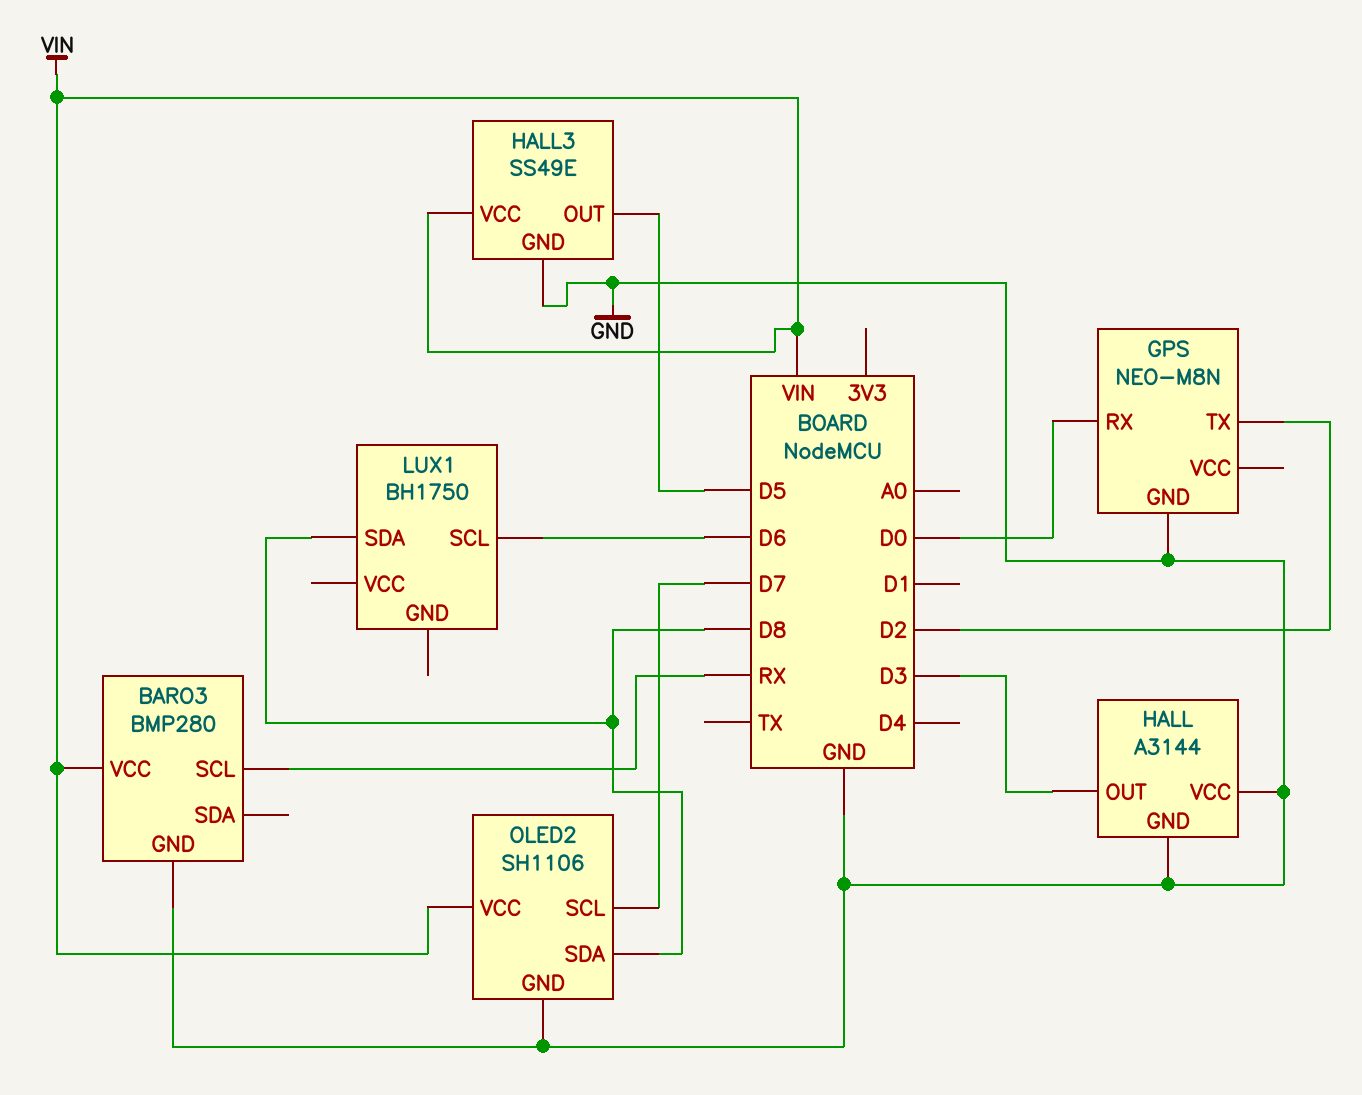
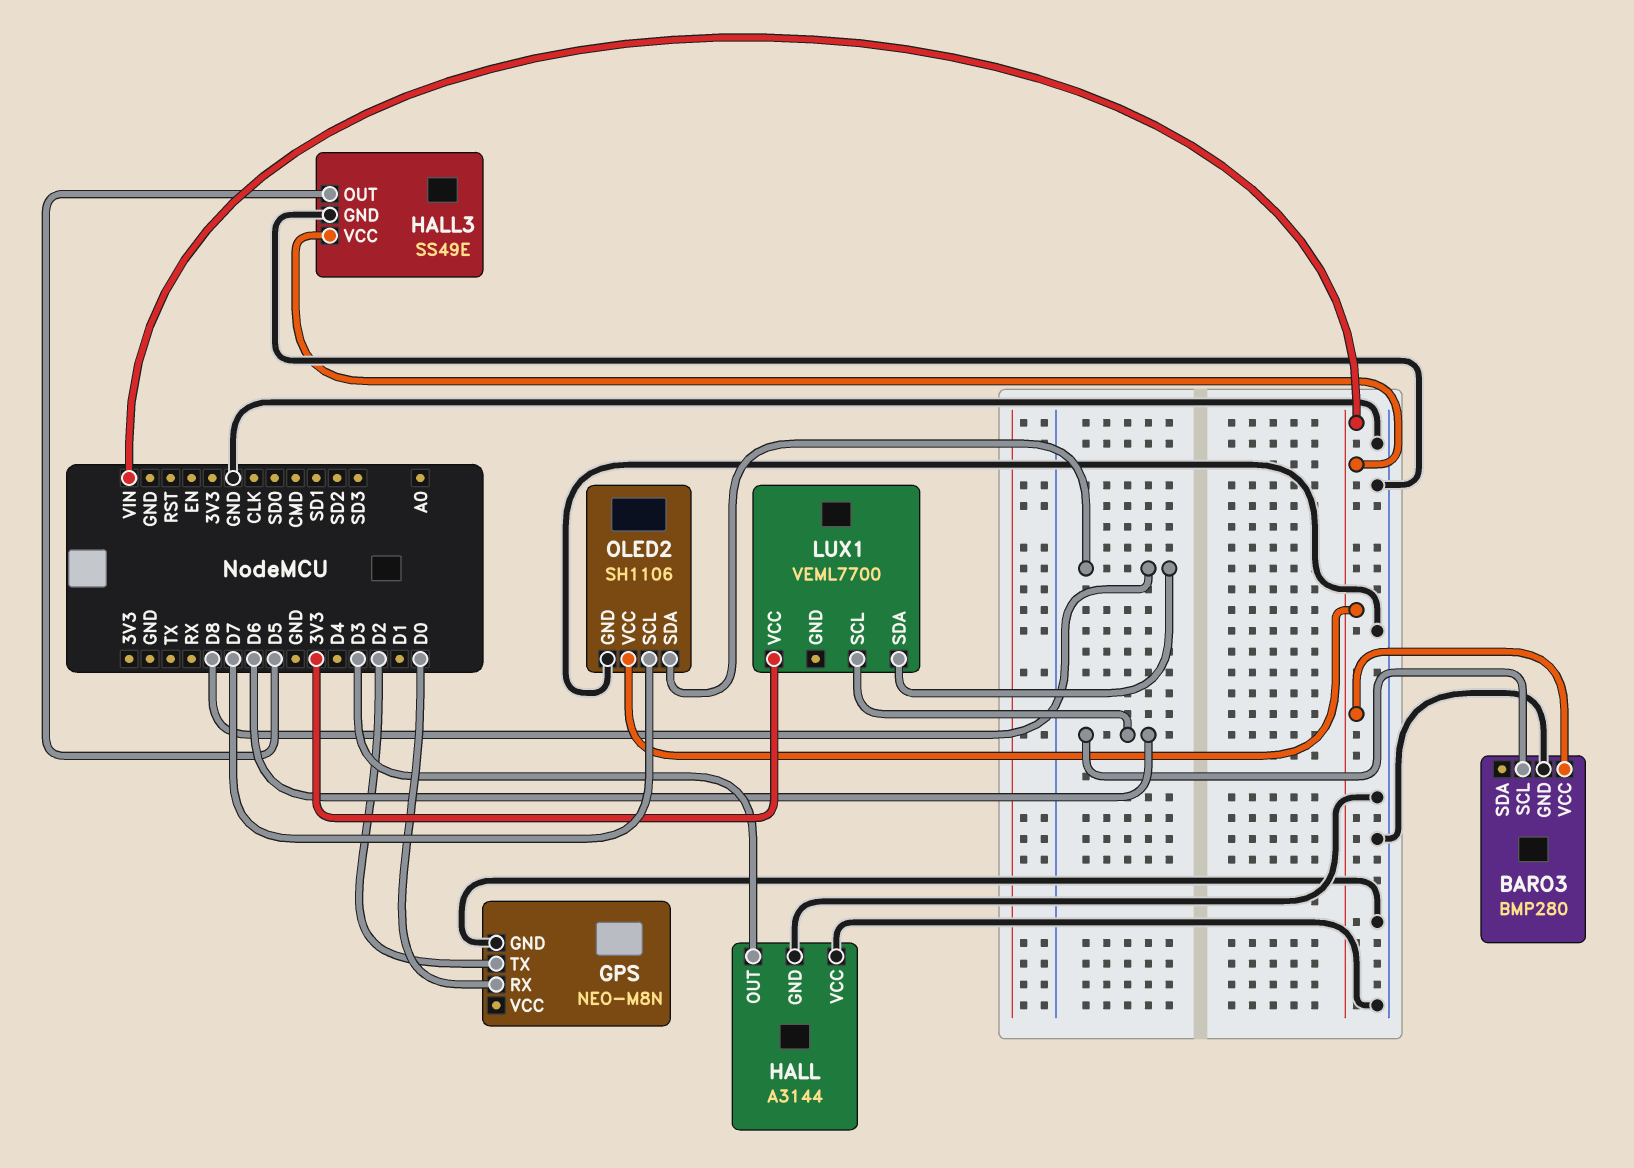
BARO3 pin SCL: RX -> D6
LUX1: BH1750 -> VEML7700
LUX1 pin VCC: none -> 3V3

